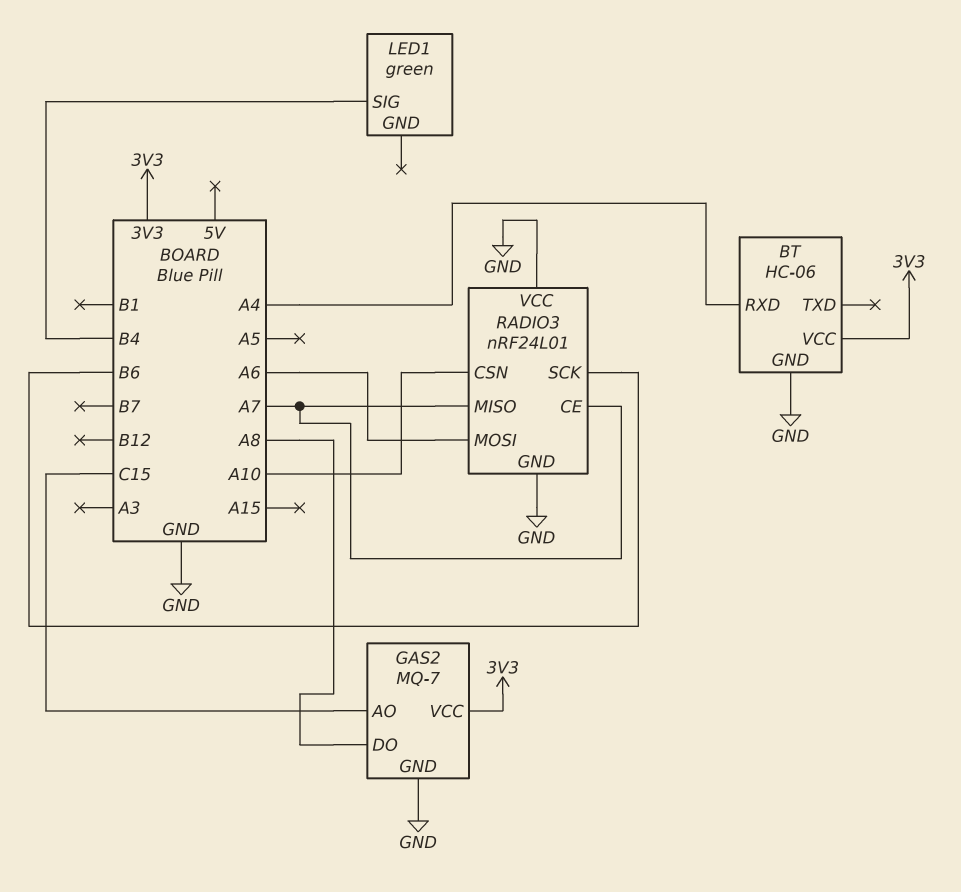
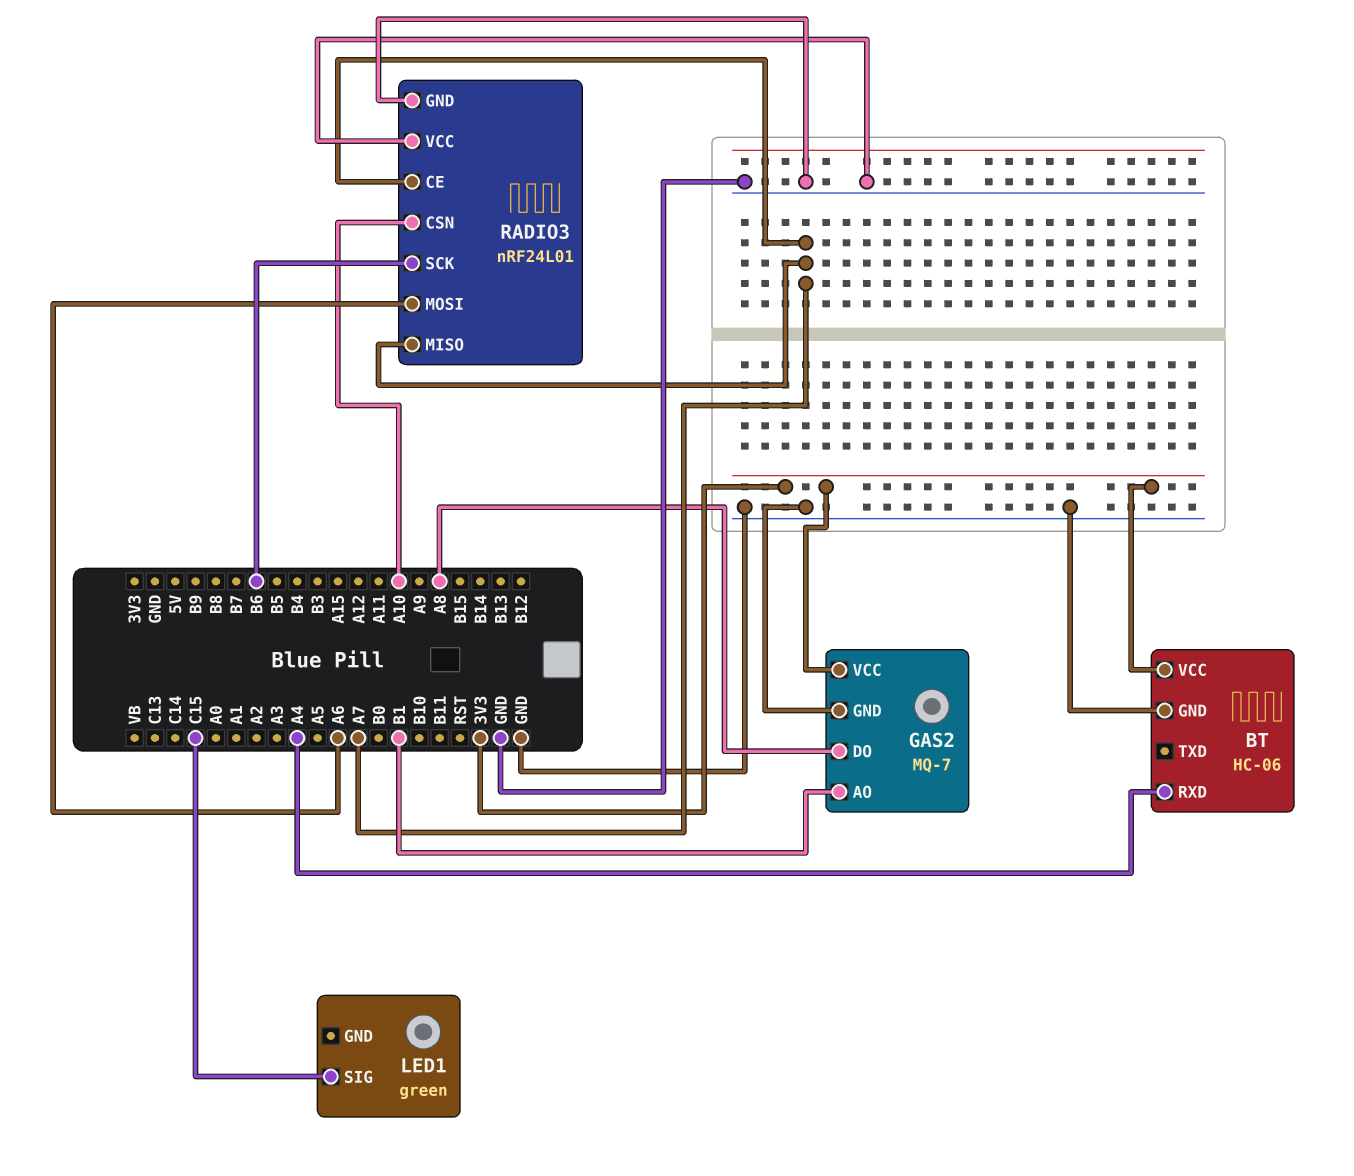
GAS2 pin AO: C15 -> B1
LED1 pin SIG: B4 -> C15

